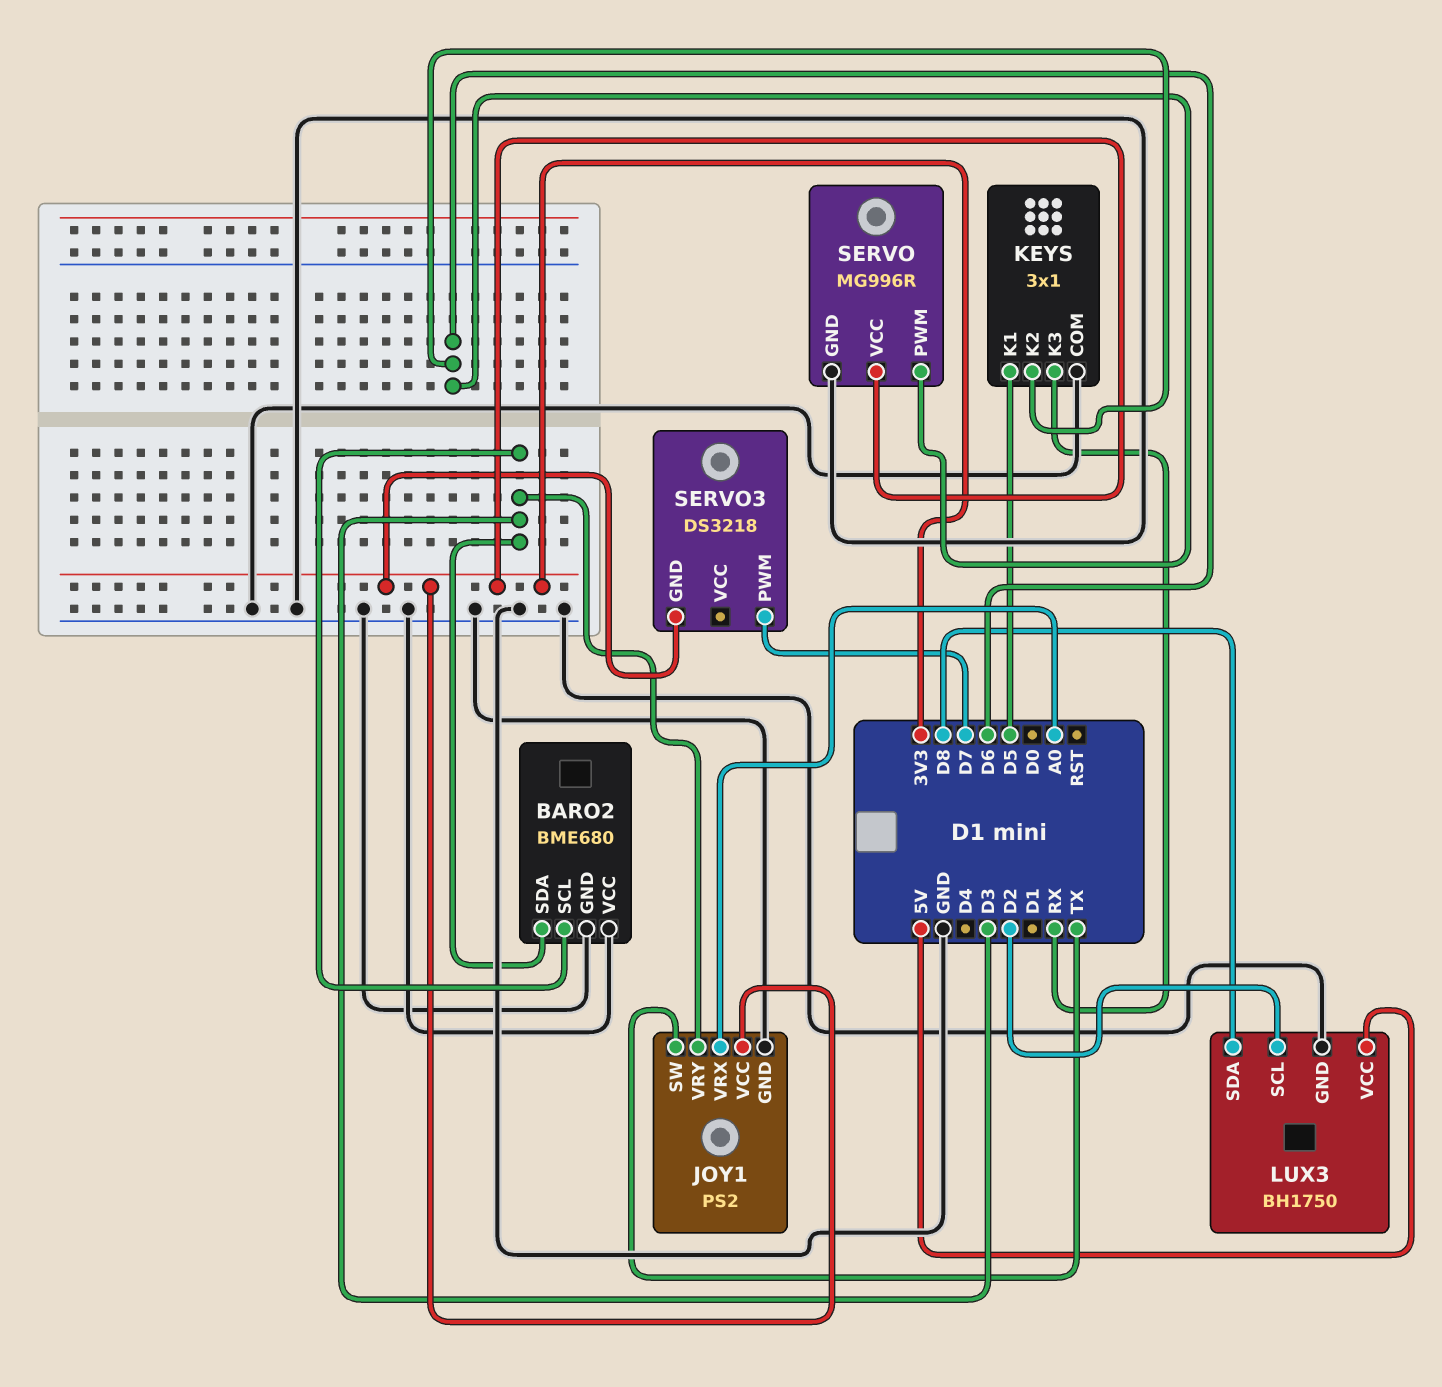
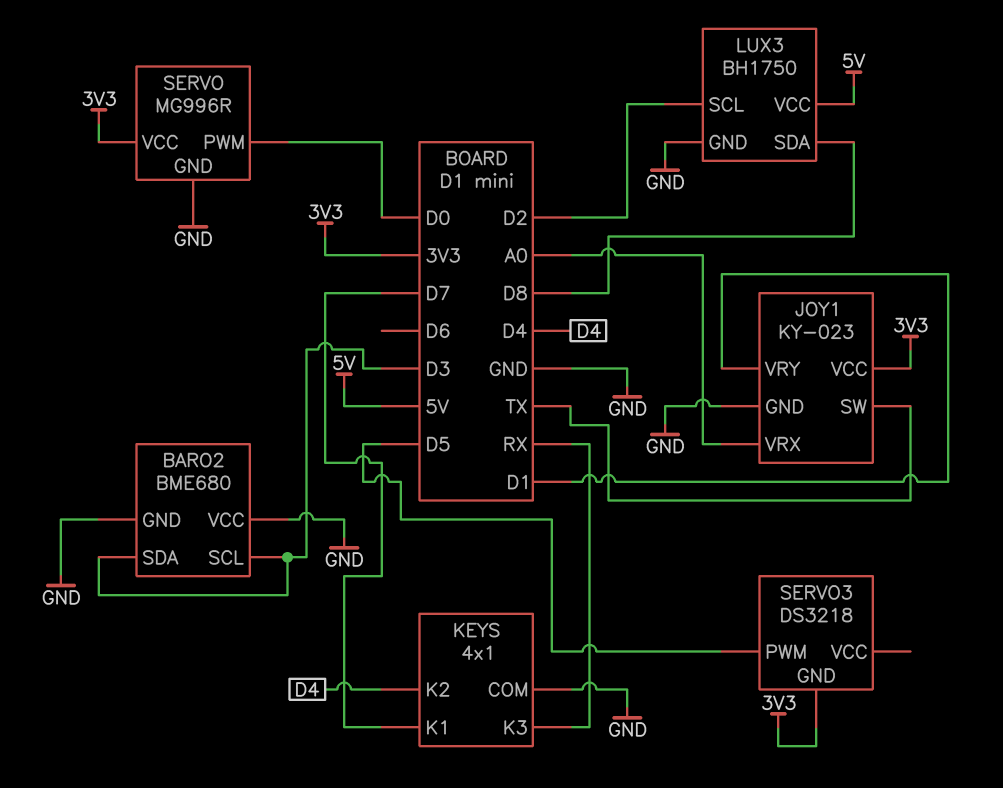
JOY1: PS2 -> KY-023
JOY1 pin VRY: D3 -> D1
KEYS: 3x1 -> 4x1
KEYS pin K1: D5 -> D7
KEYS pin K2: D6 -> D4
SERVO pin PWM: D6 -> D0
SERVO3 pin PWM: D7 -> D5

